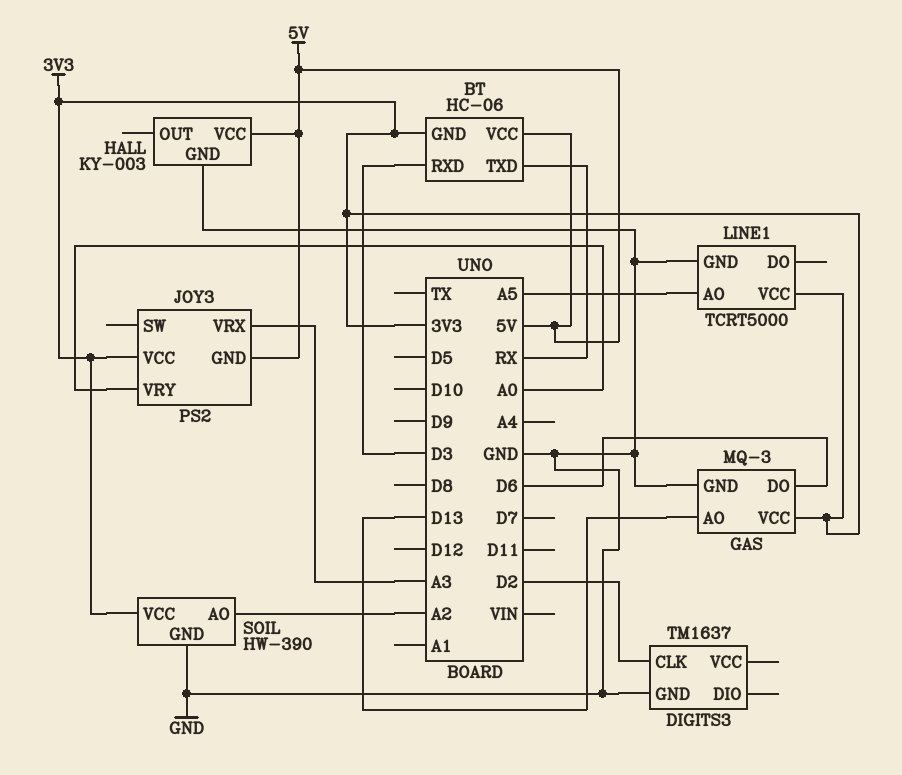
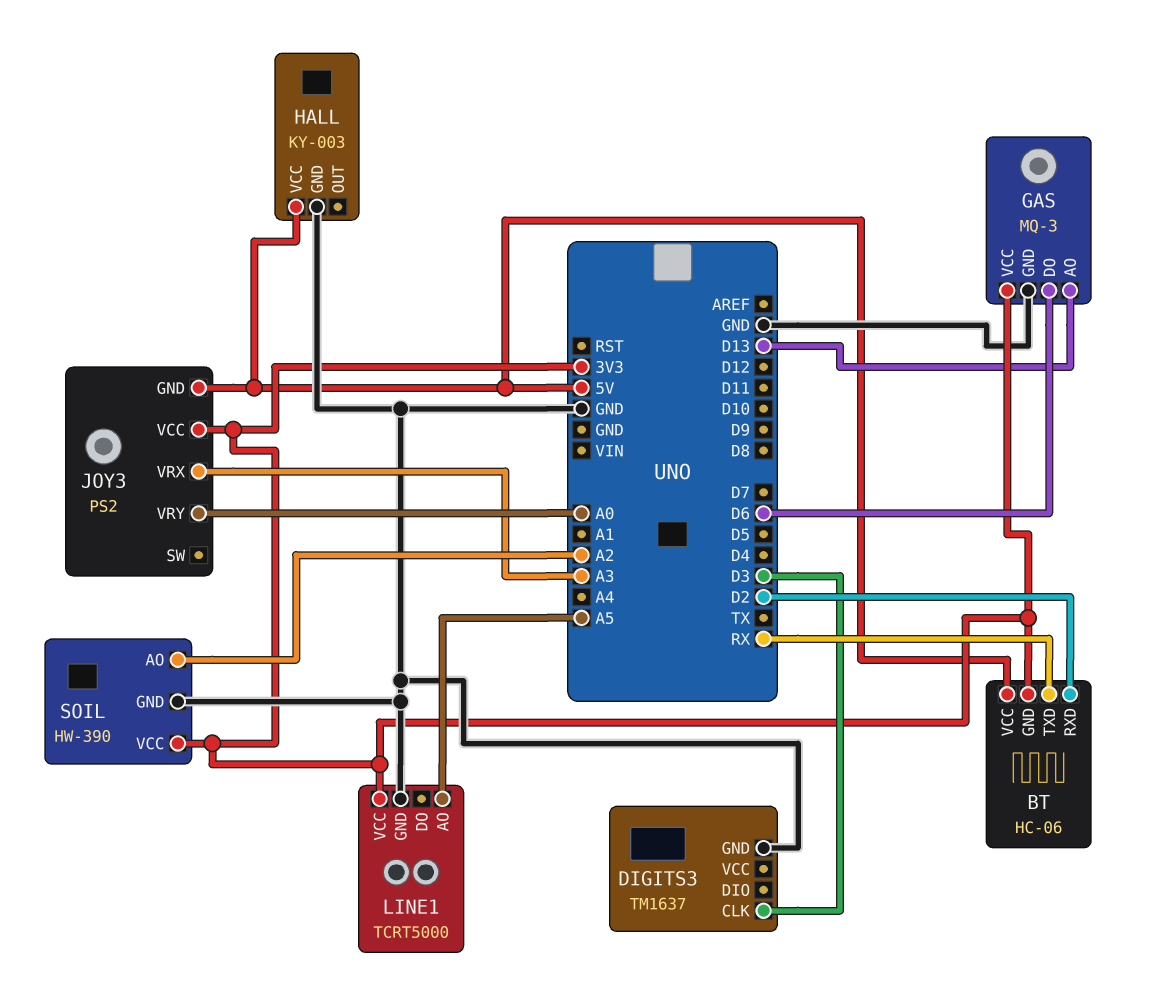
BT pin RXD: D3 -> D2
DIGITS3 pin CLK: D2 -> D3

